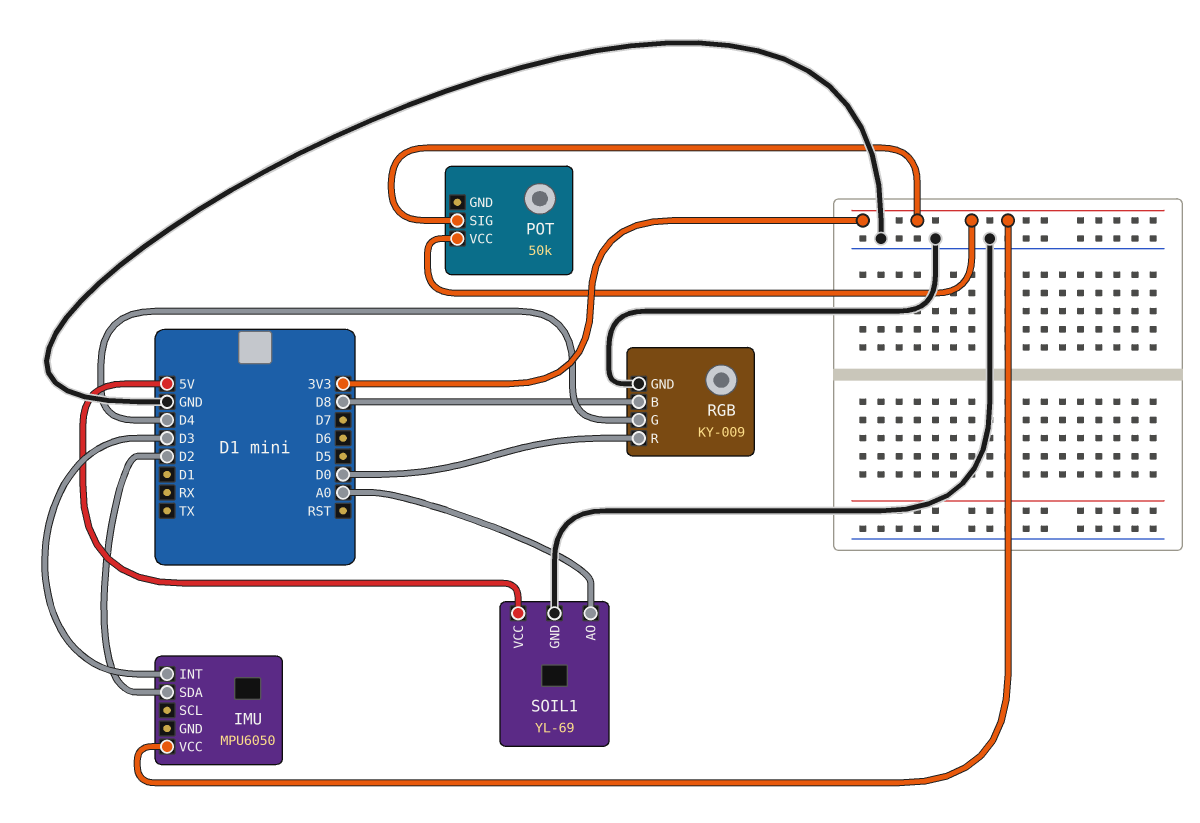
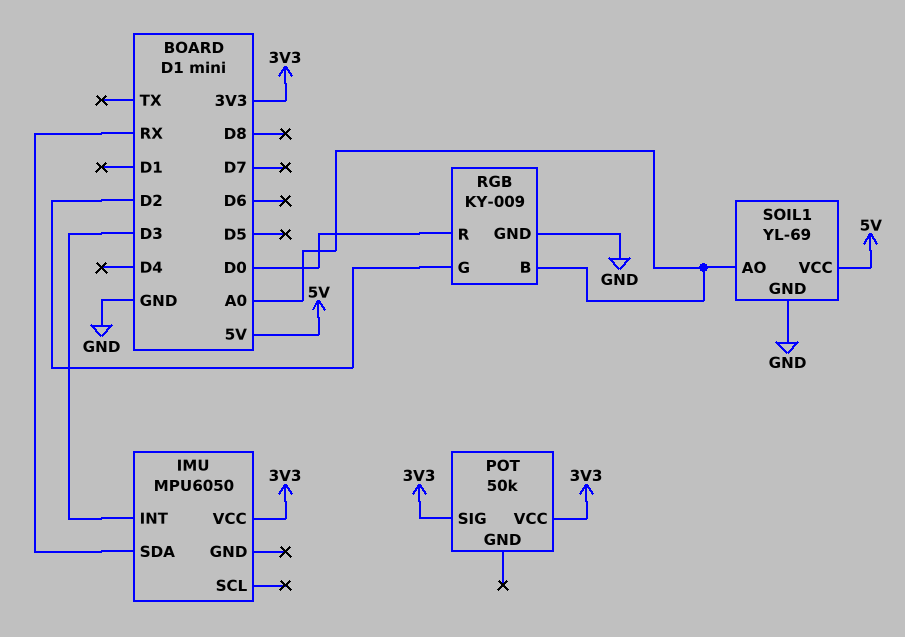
IMU pin SDA: D2 -> RX
RGB pin B: D8 -> A0
RGB pin G: D4 -> D2

